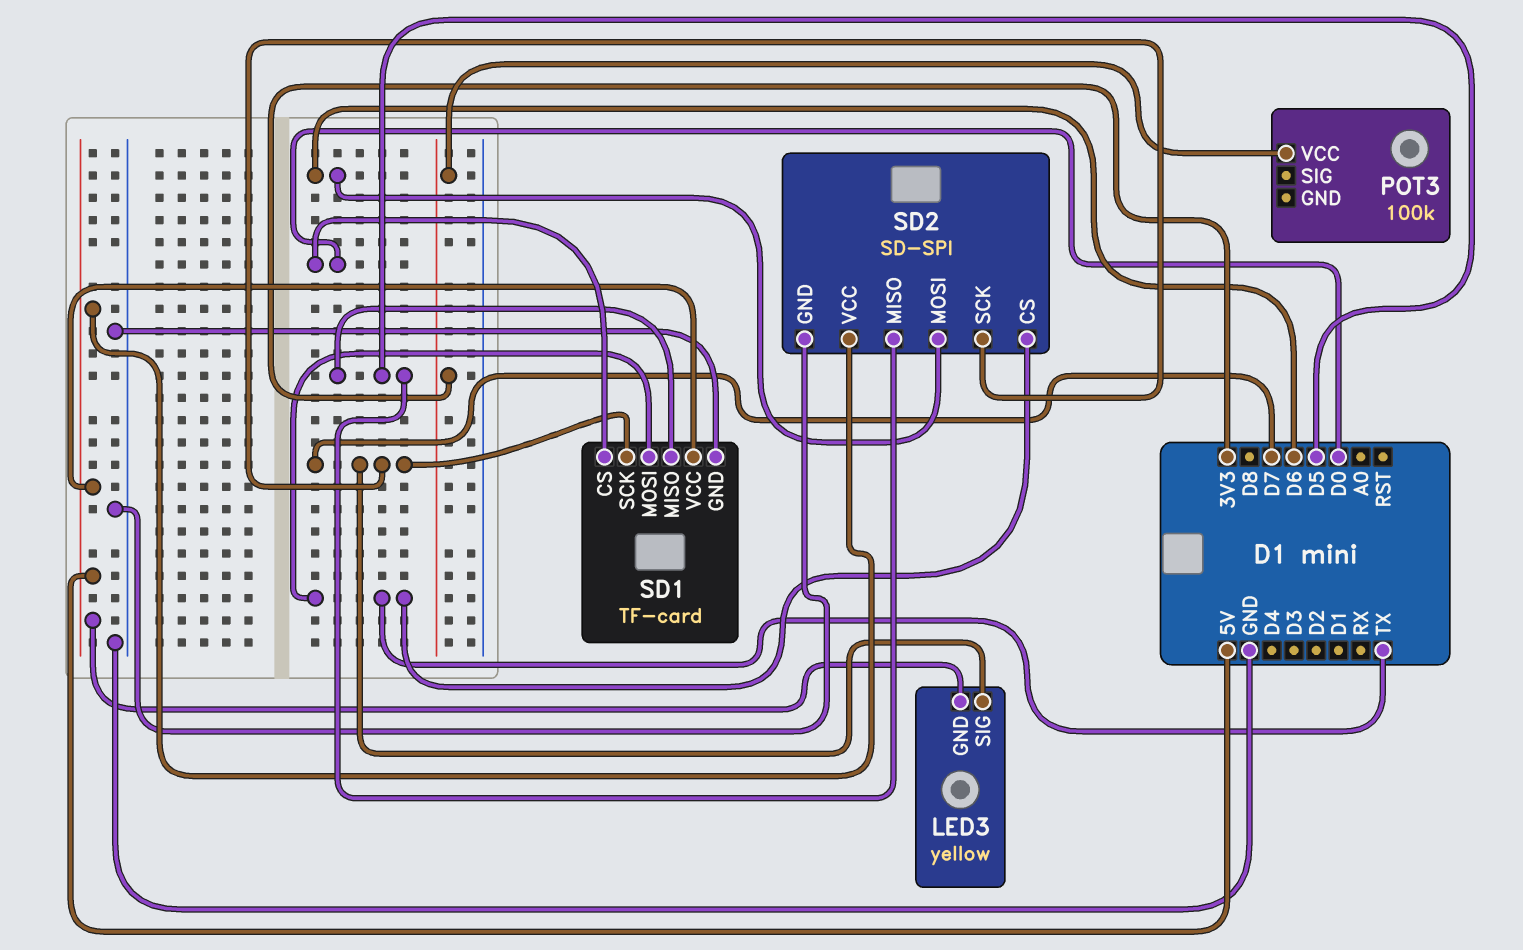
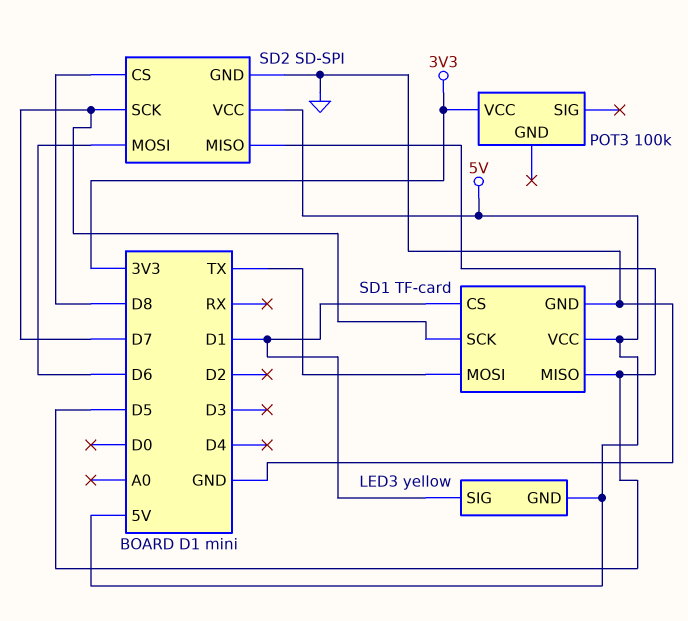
LED3 pin SIG: D7 -> D1
SD1 pin CS: D0 -> D1
SD2 pin CS: TX -> D8

